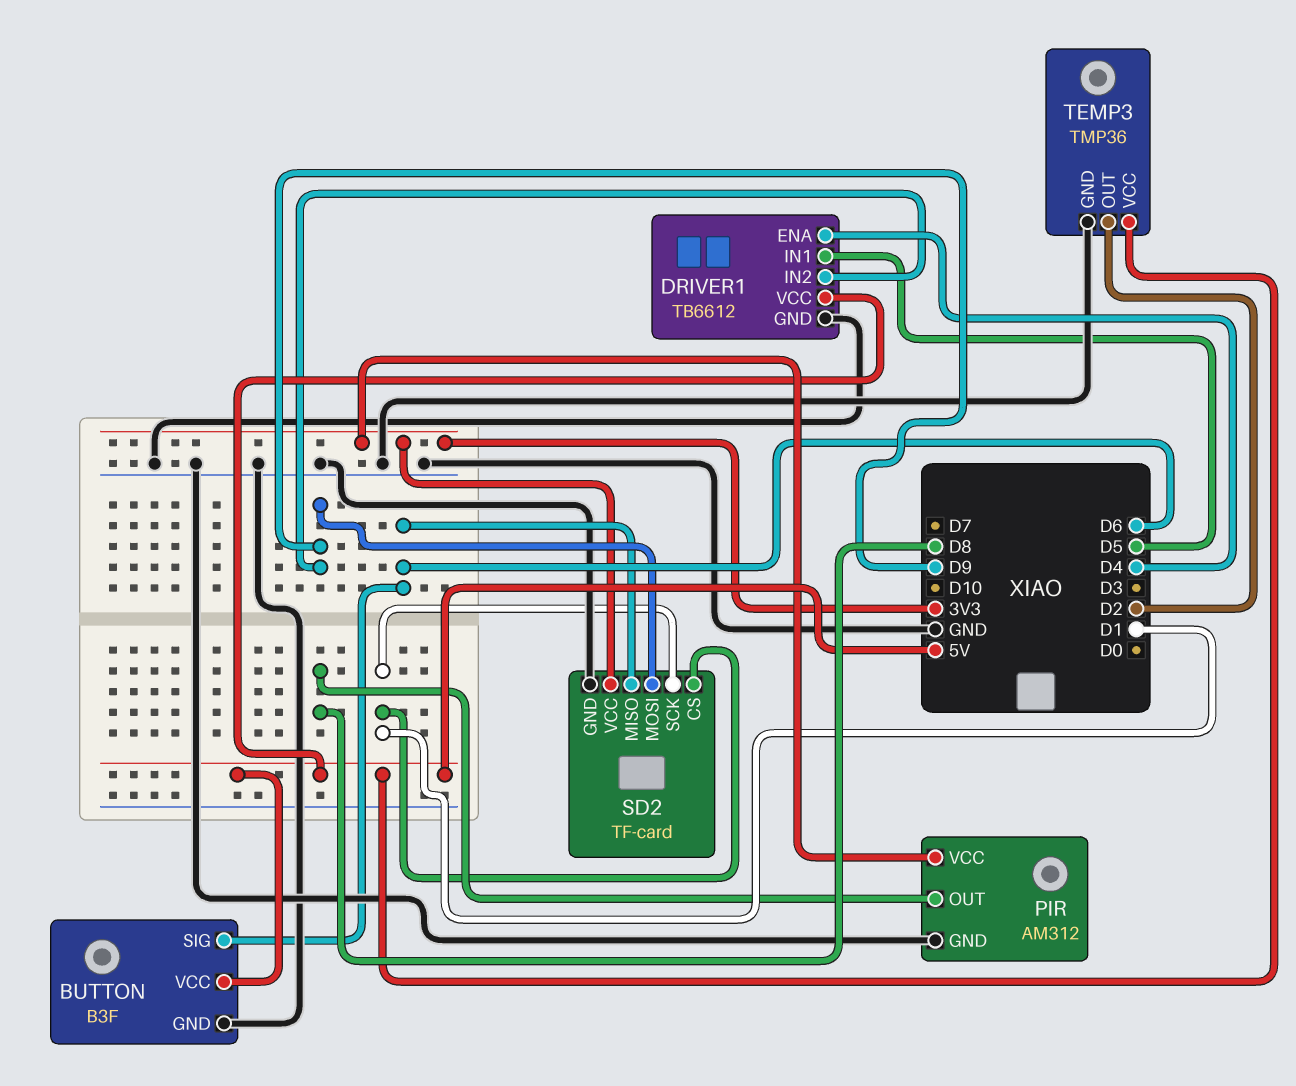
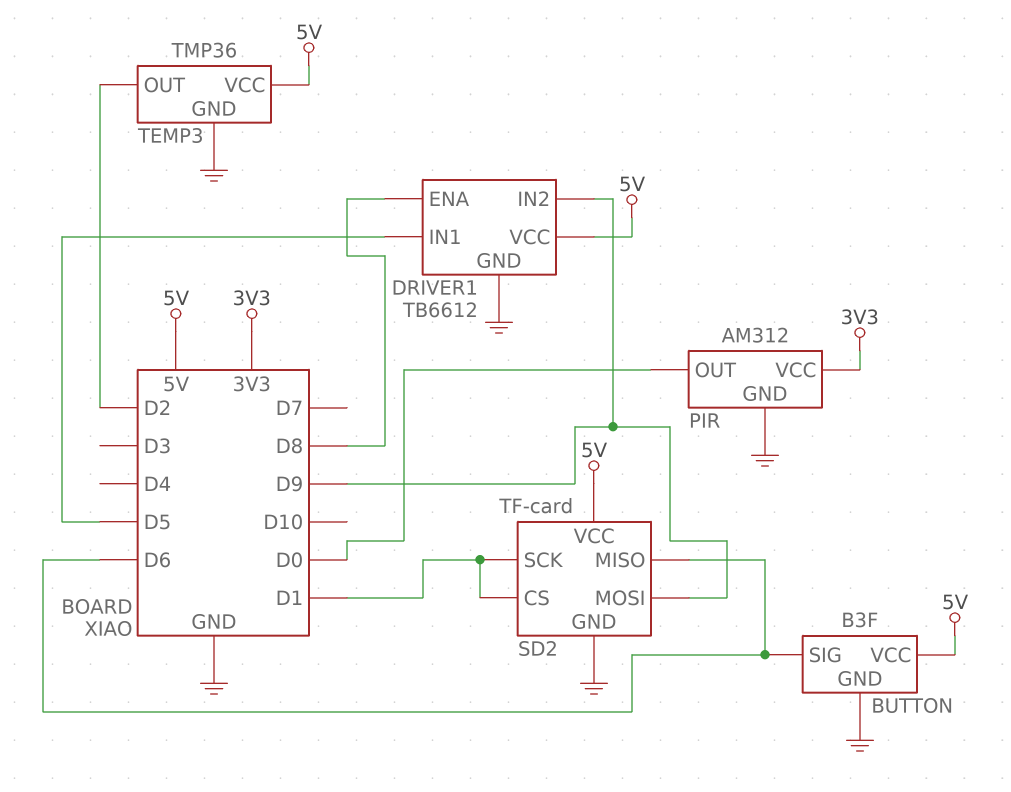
DRIVER1 pin ENA: D4 -> D8
PIR pin OUT: D8 -> D0
SD2 pin VCC: 3V3 -> 5V

